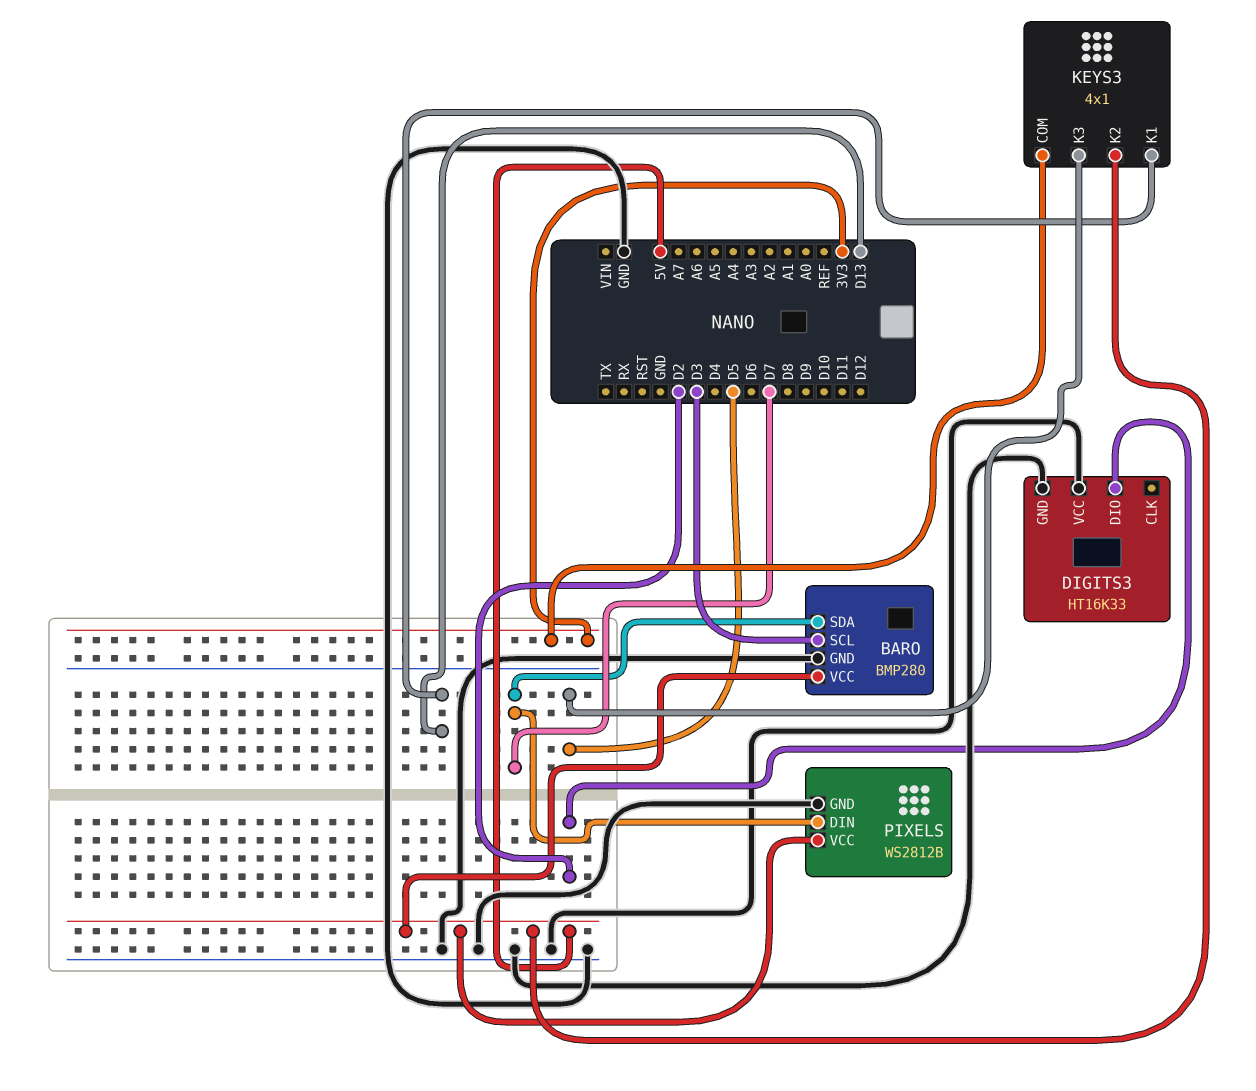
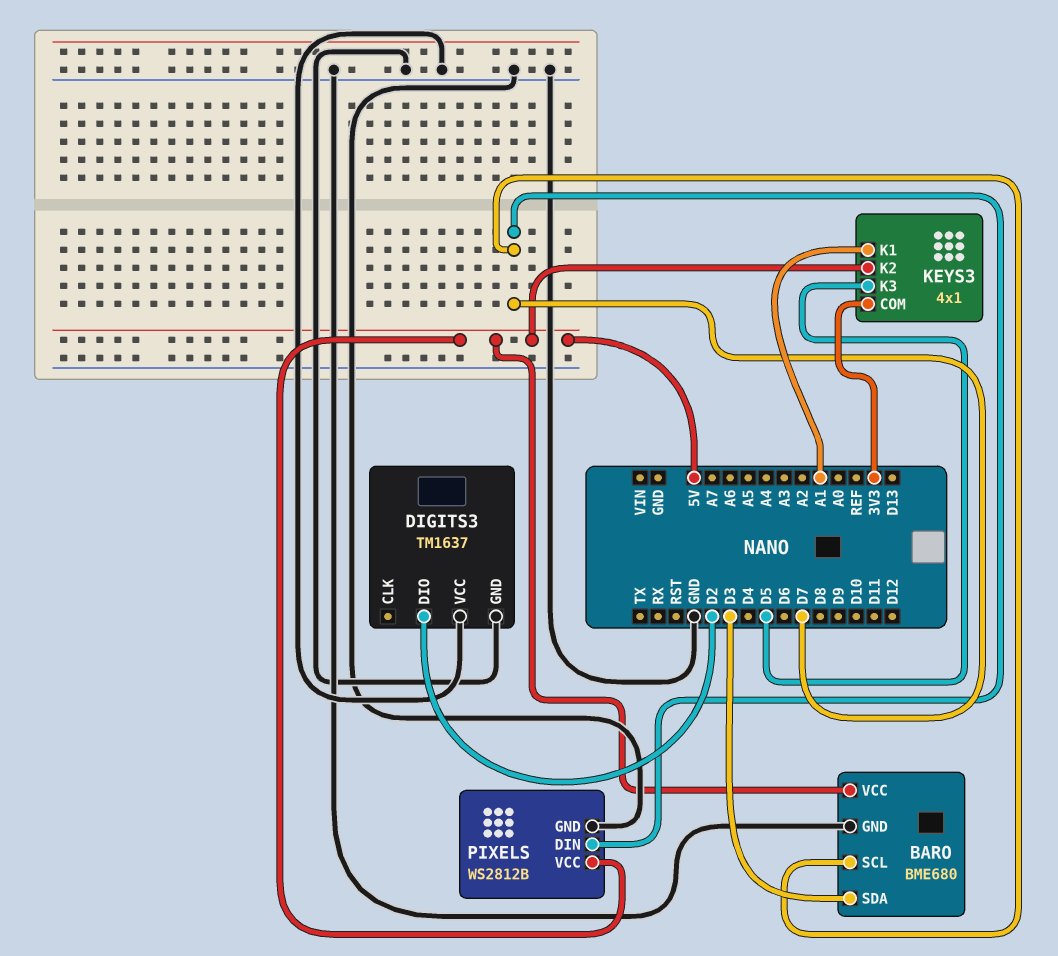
BARO: BMP280 -> BME680
BARO pin SCL: D3 -> D7
BARO pin SDA: D7 -> D3
DIGITS3: HT16K33 -> TM1637
KEYS3 pin K1: D13 -> A1

